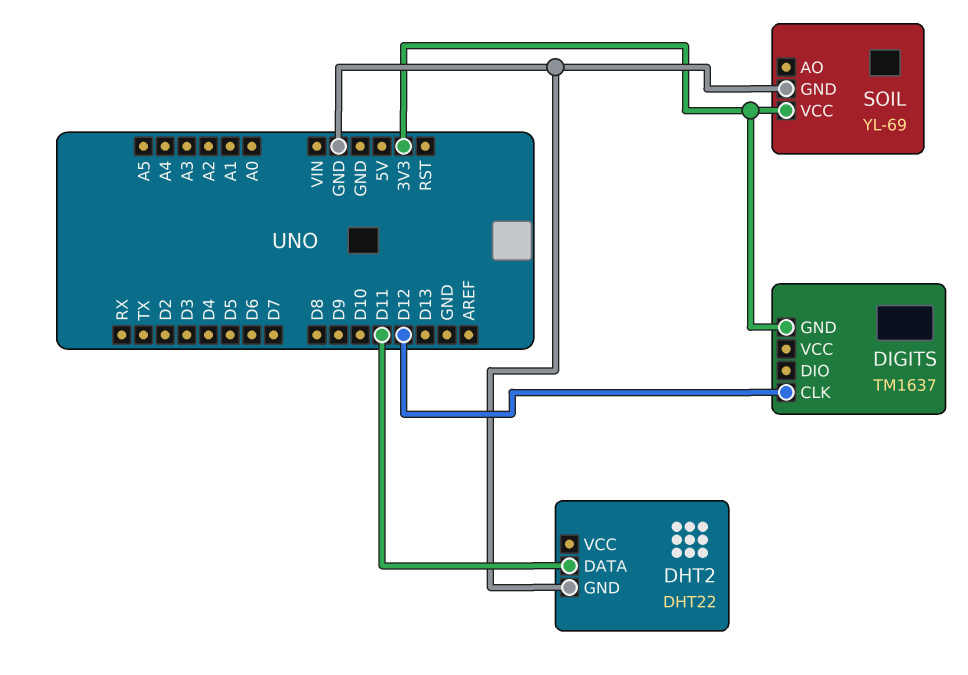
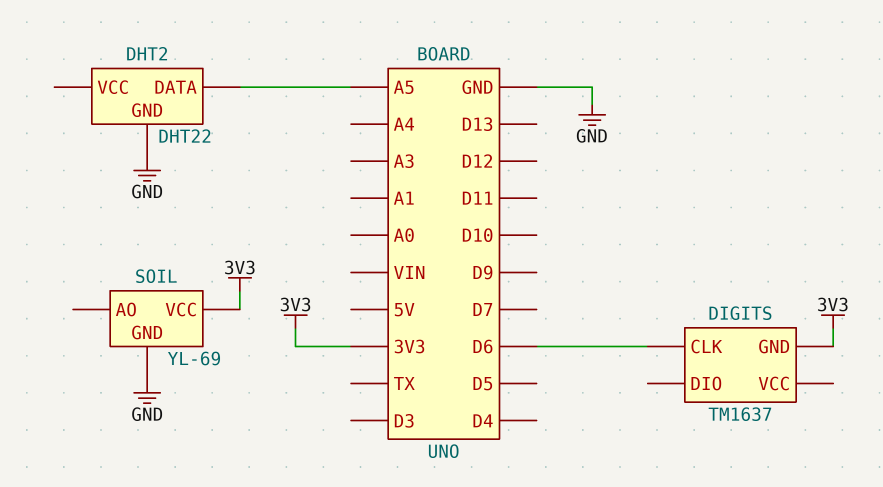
DHT2 pin DATA: D11 -> A5
DIGITS pin CLK: D12 -> D6

